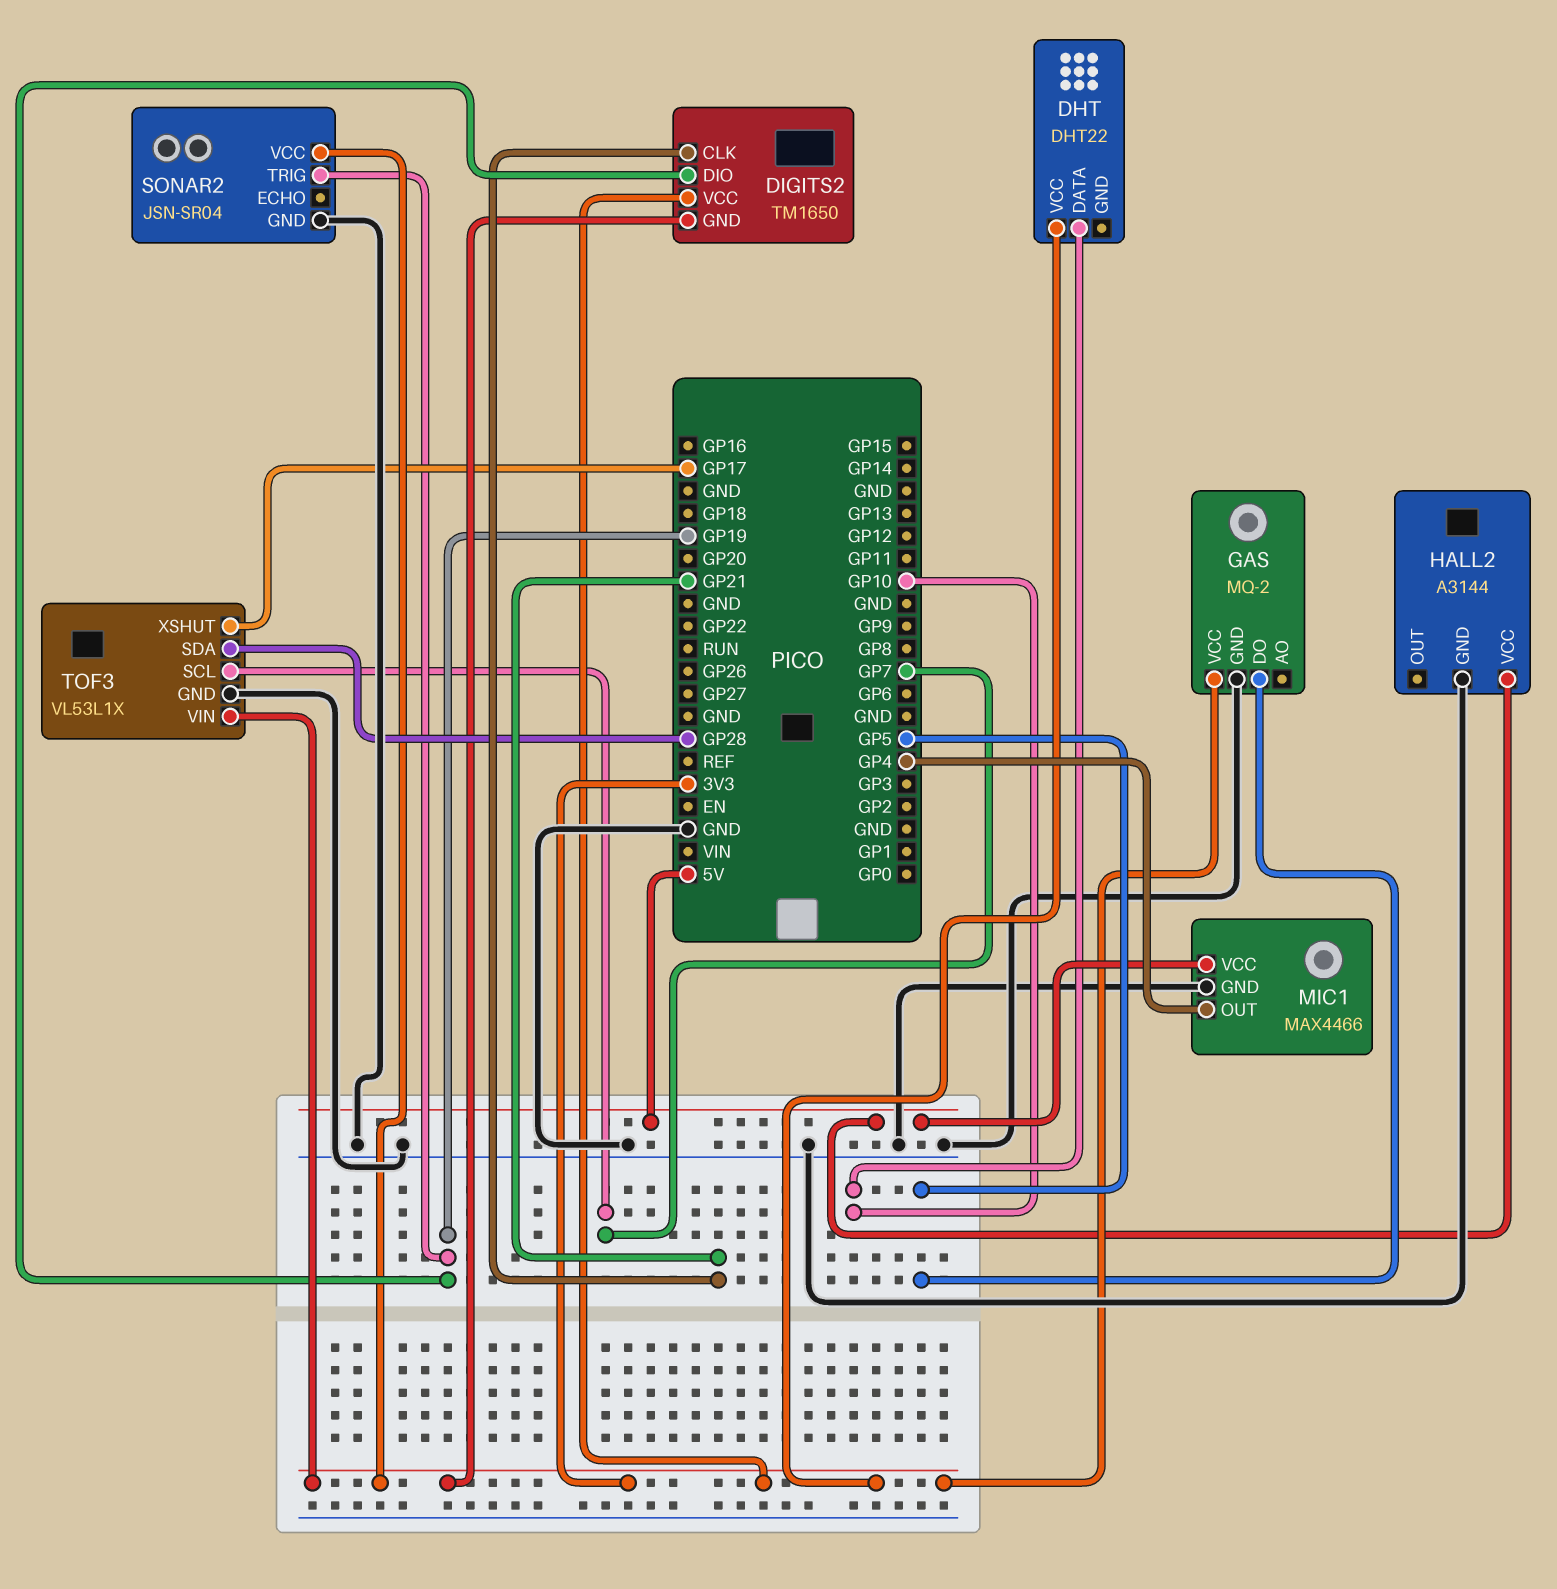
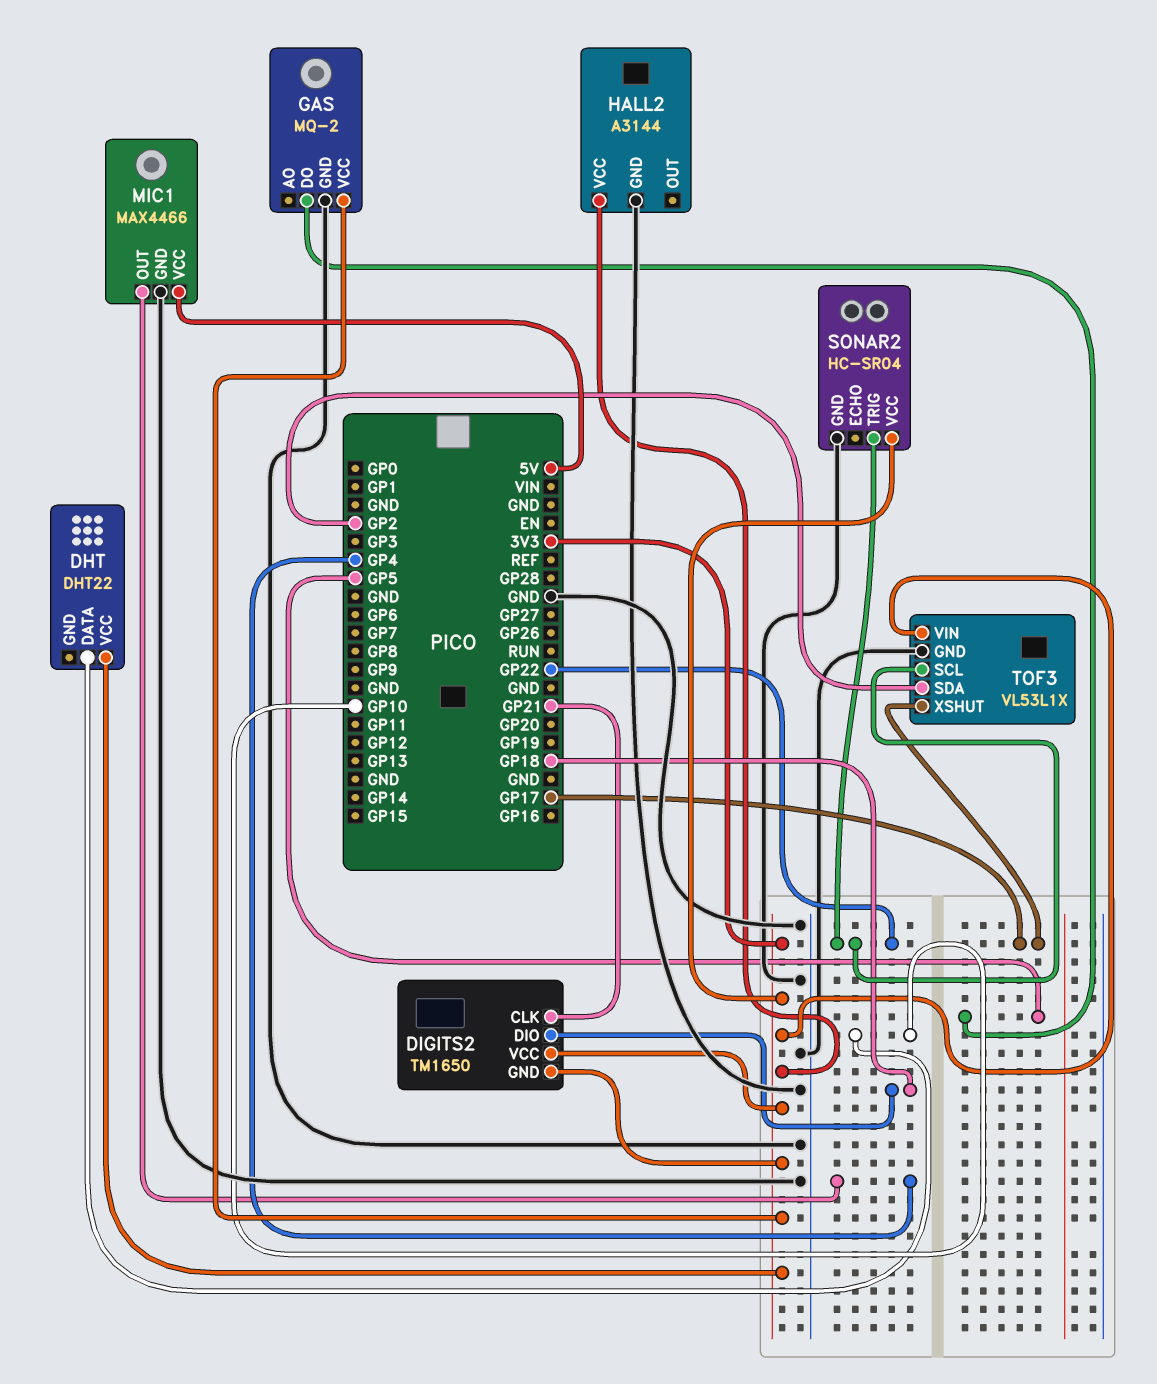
DIGITS2 pin DIO: GP19 -> GP18
HALL2 pin VCC: 5V -> 3V3
SONAR2: JSN-SR04 -> HC-SR04
SONAR2 pin TRIG: GP19 -> GP22
TOF3 pin SCL: GP7 -> GP22
TOF3 pin SDA: GP28 -> GP2

